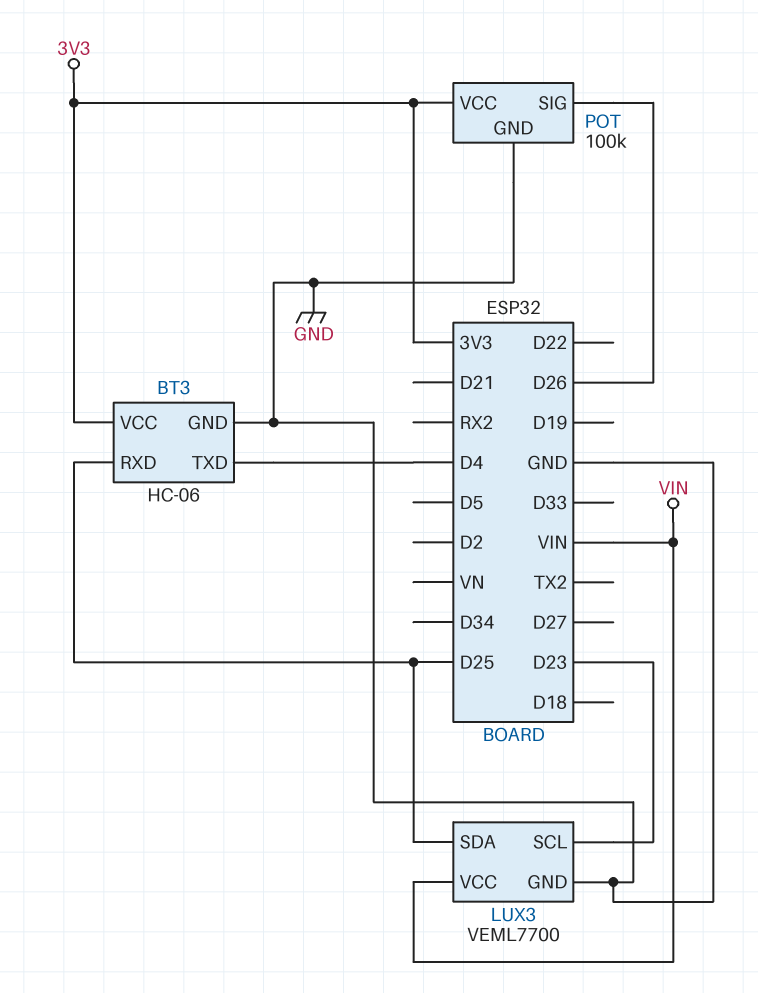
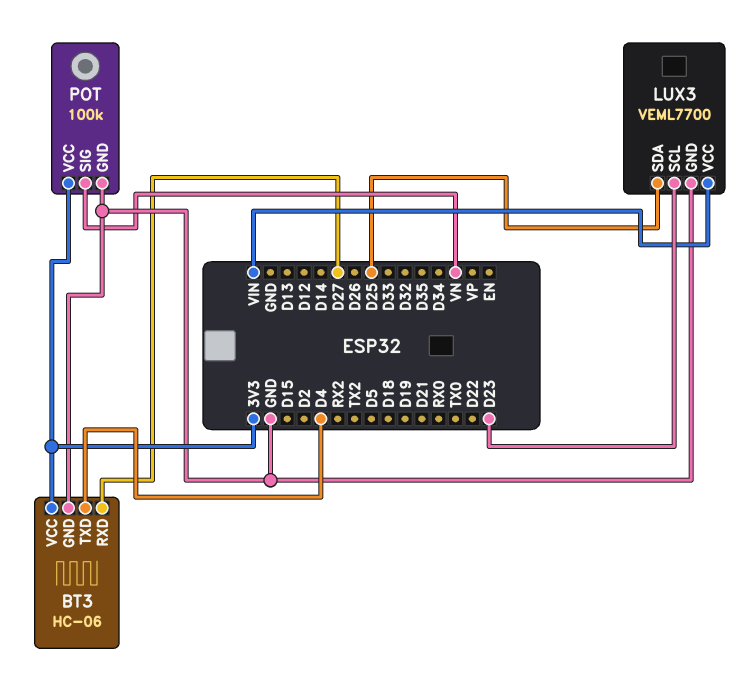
BT3 pin RXD: D25 -> D27
POT pin SIG: D26 -> VN

